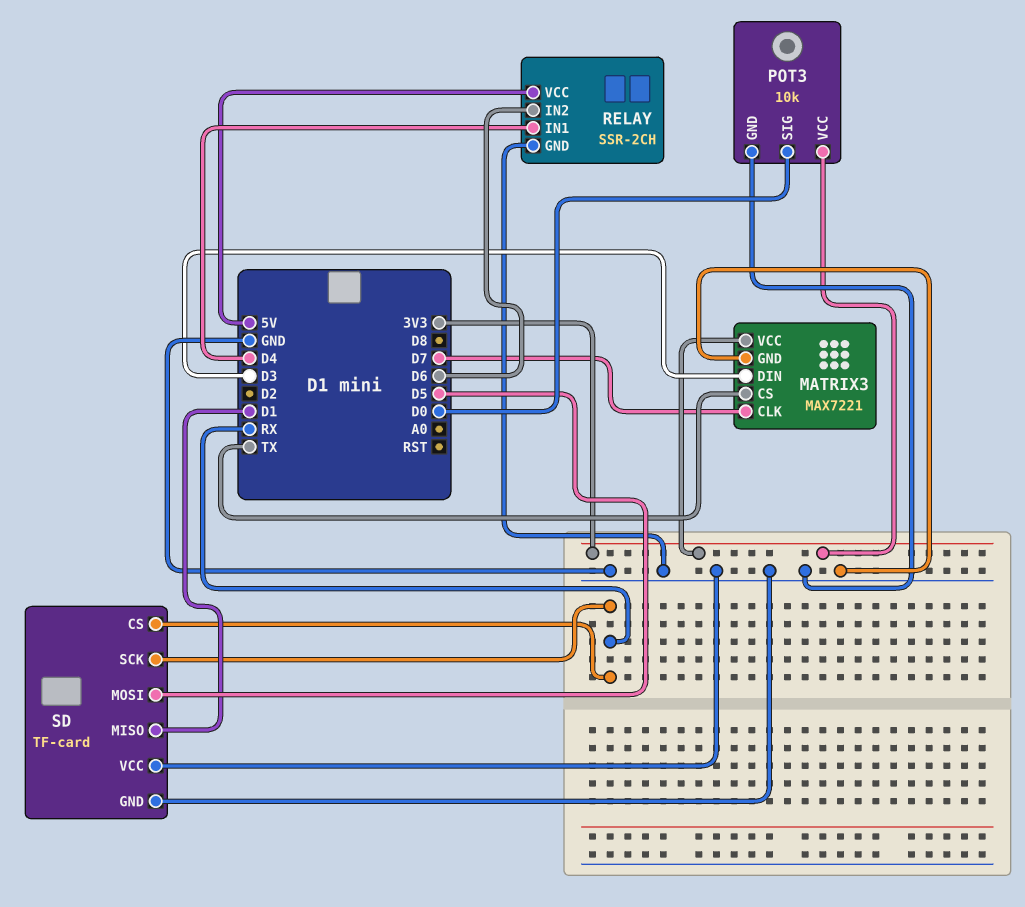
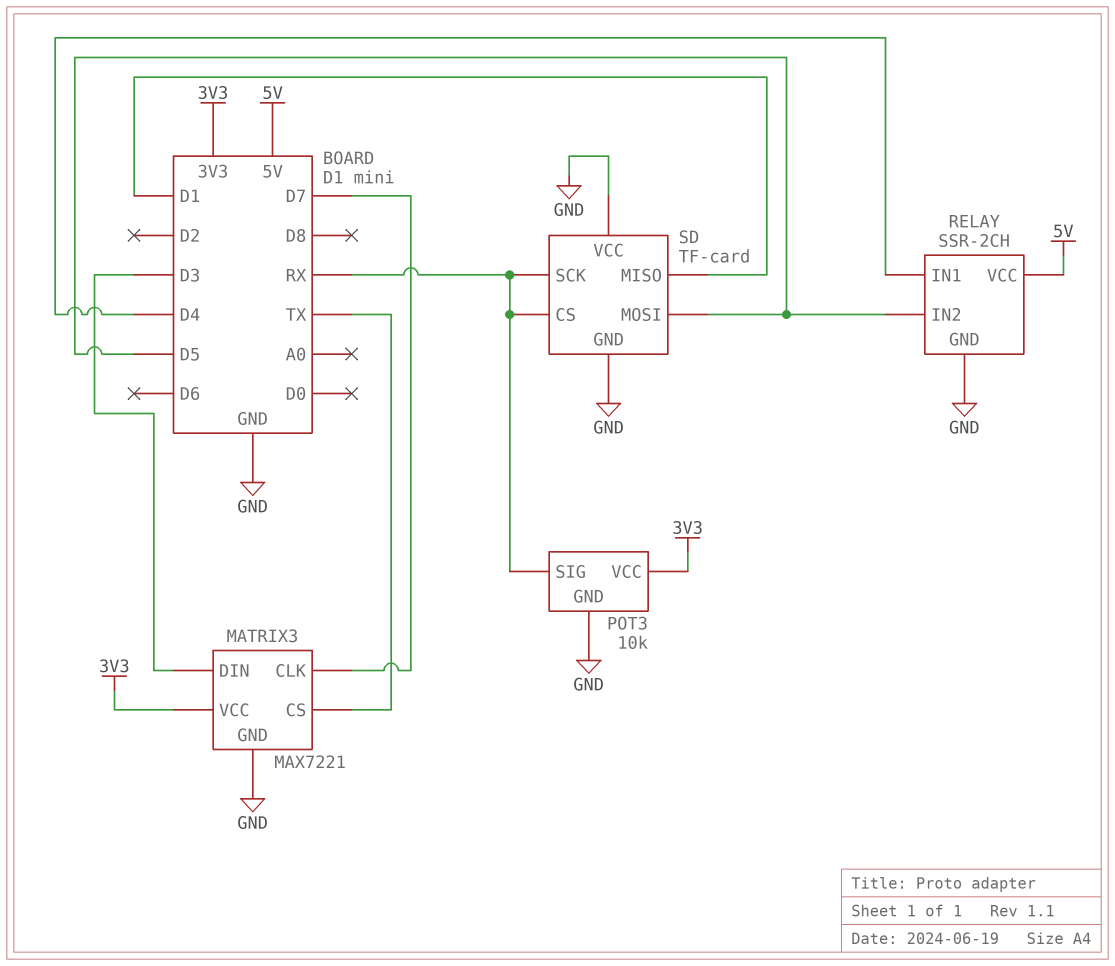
POT3 pin SIG: D0 -> RX
RELAY pin IN2: D6 -> D5

